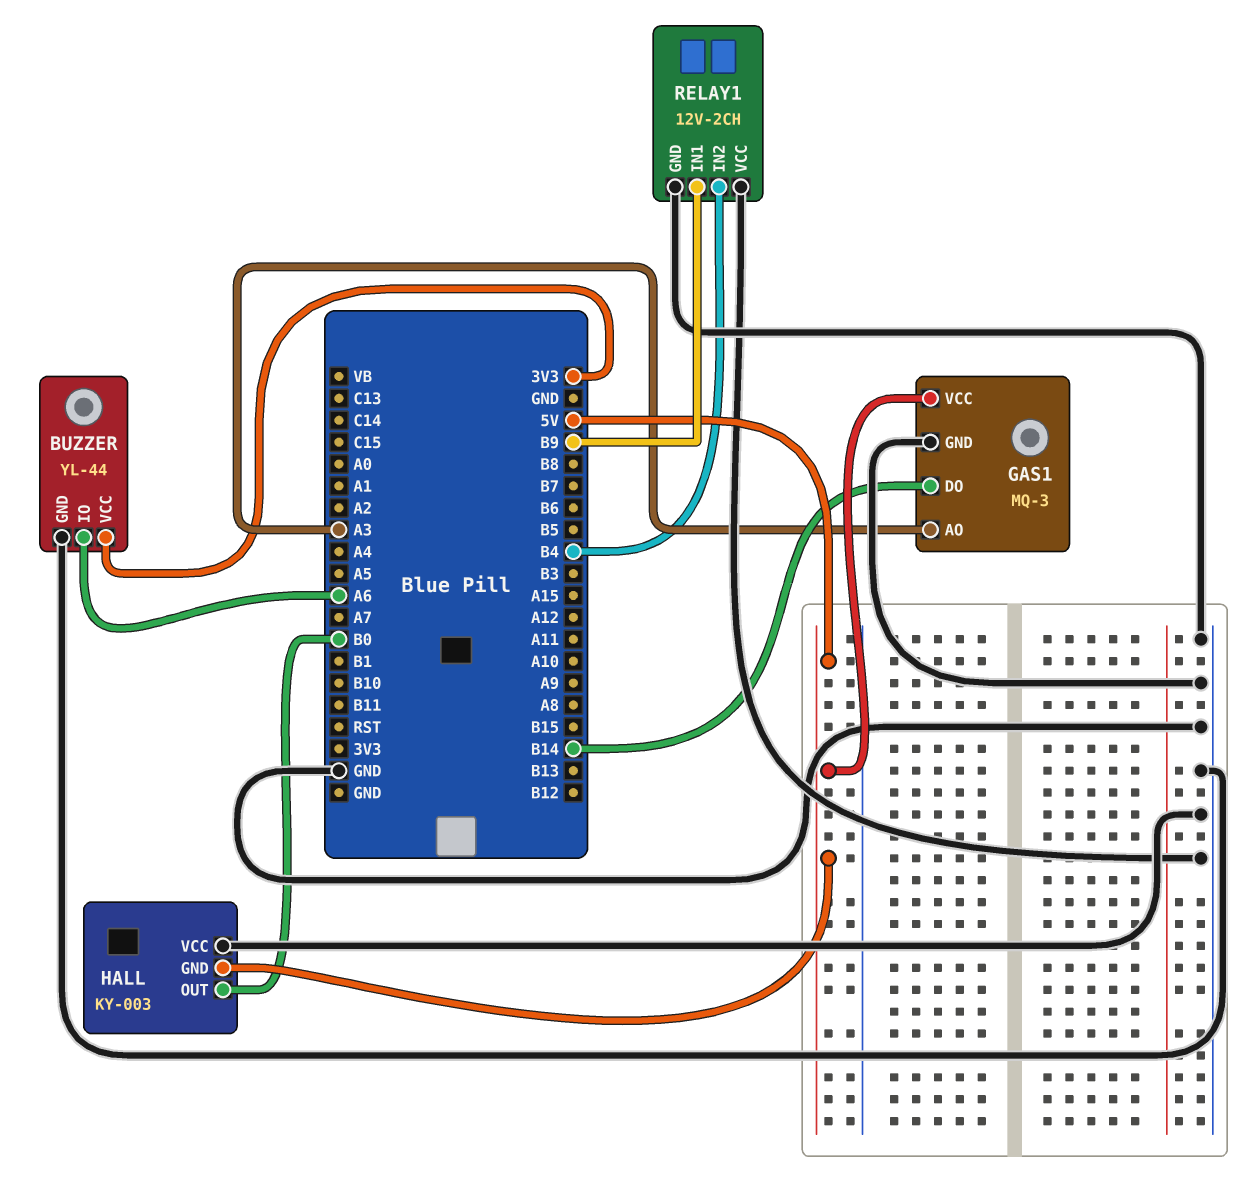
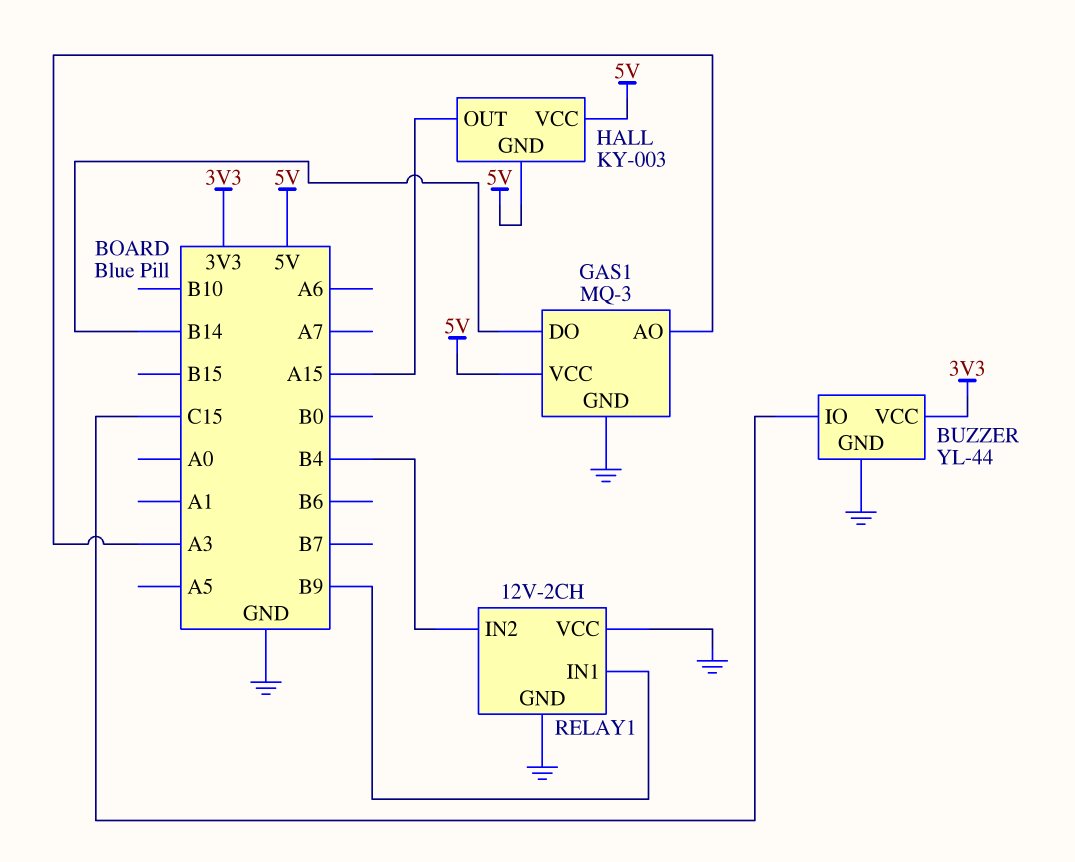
BUZZER pin IO: A6 -> C15
HALL pin OUT: B0 -> A15
HALL pin VCC: GND -> 5V

